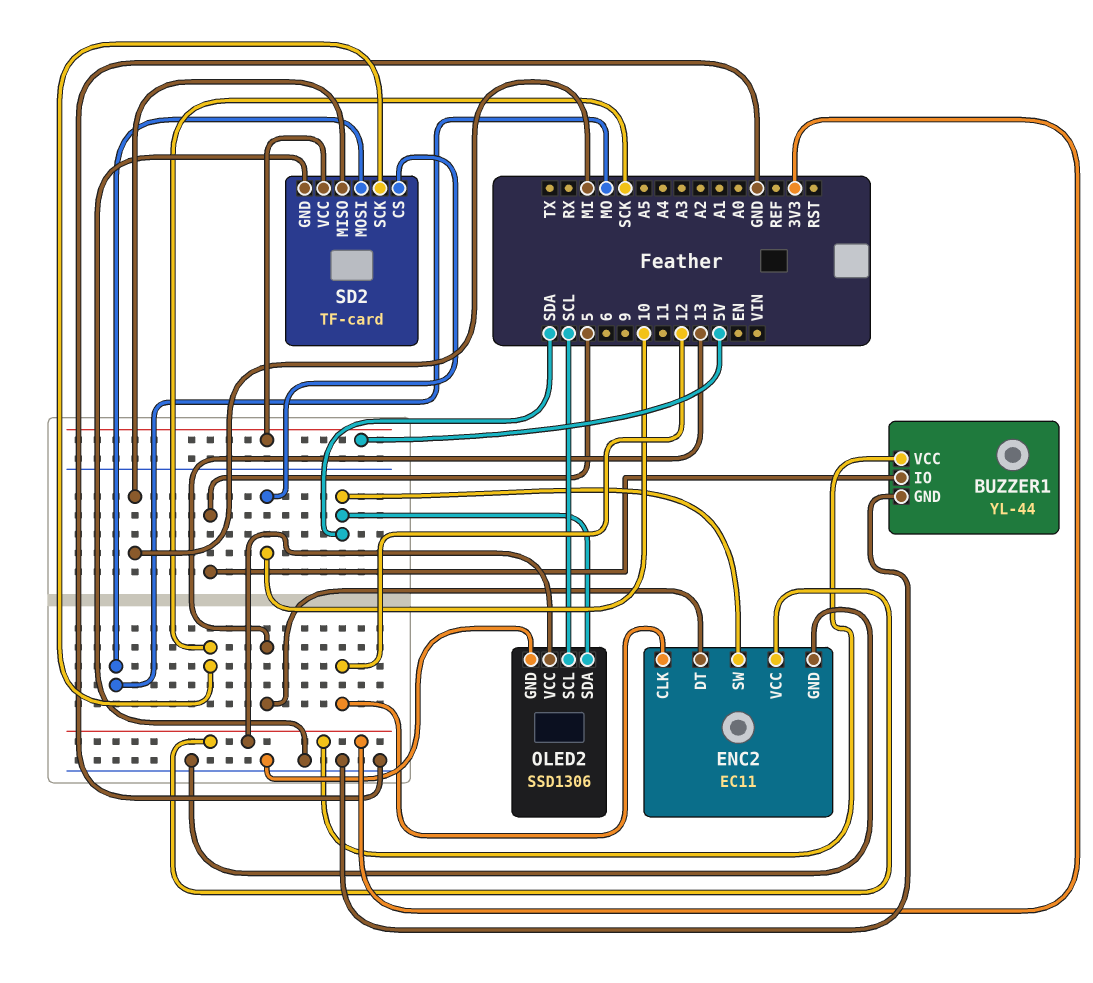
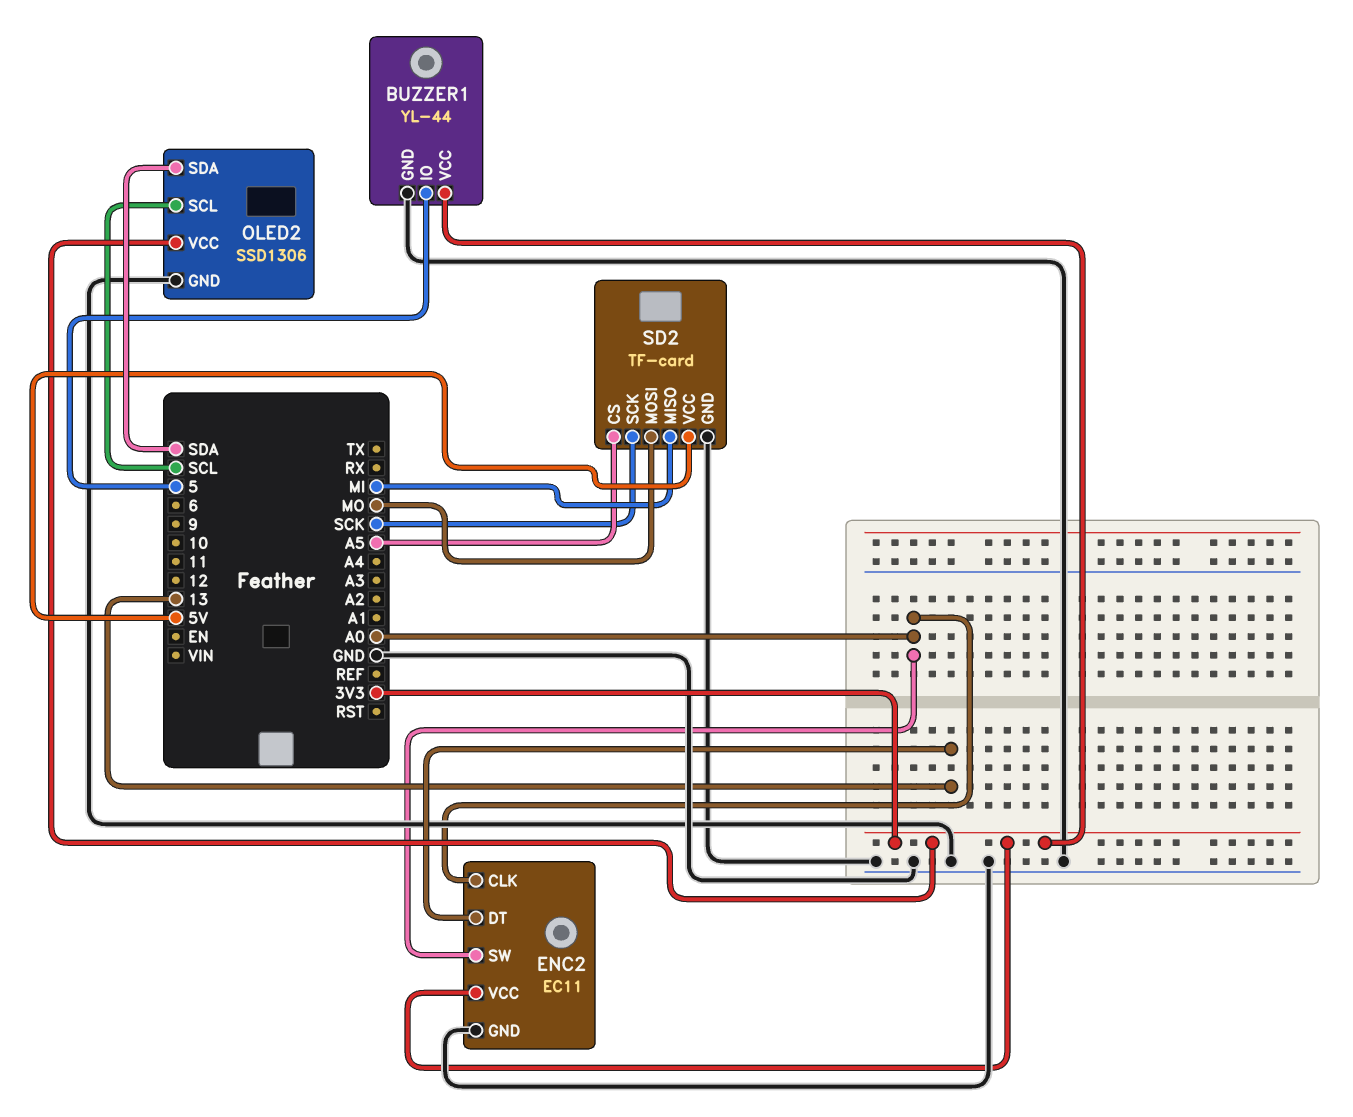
ENC2 pin CLK: 12 -> A0
ENC2 pin SW: SDA -> A0
SD2 pin CS: 10 -> A5

